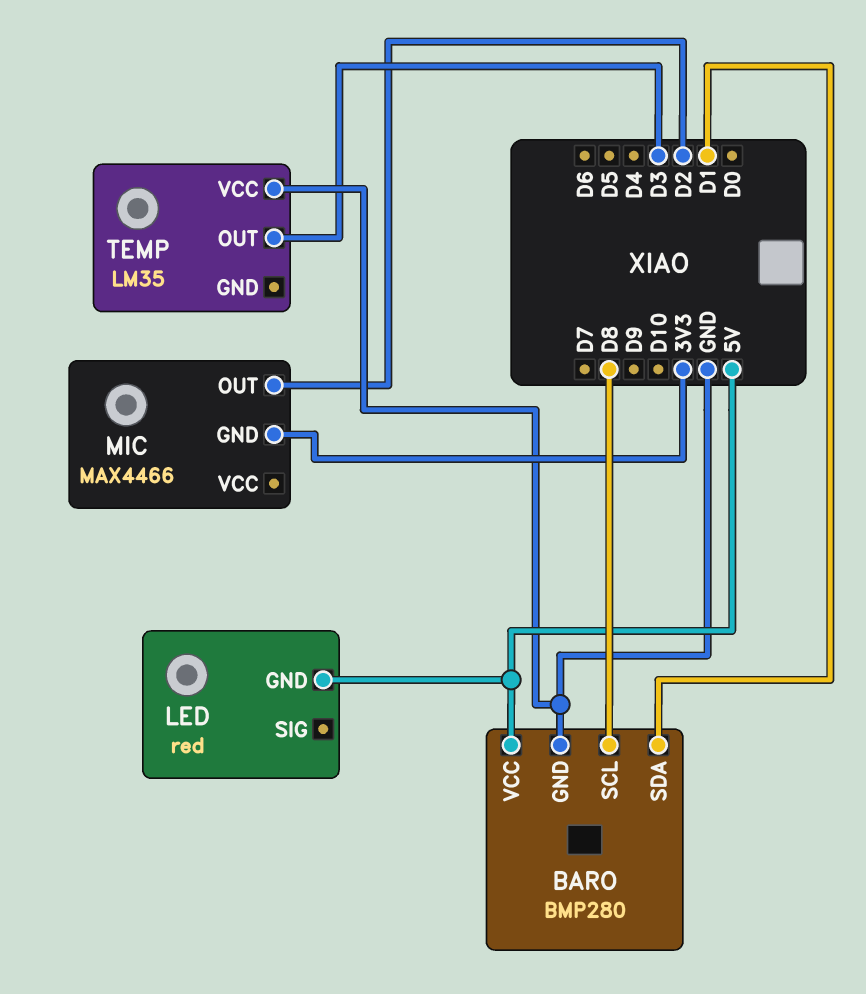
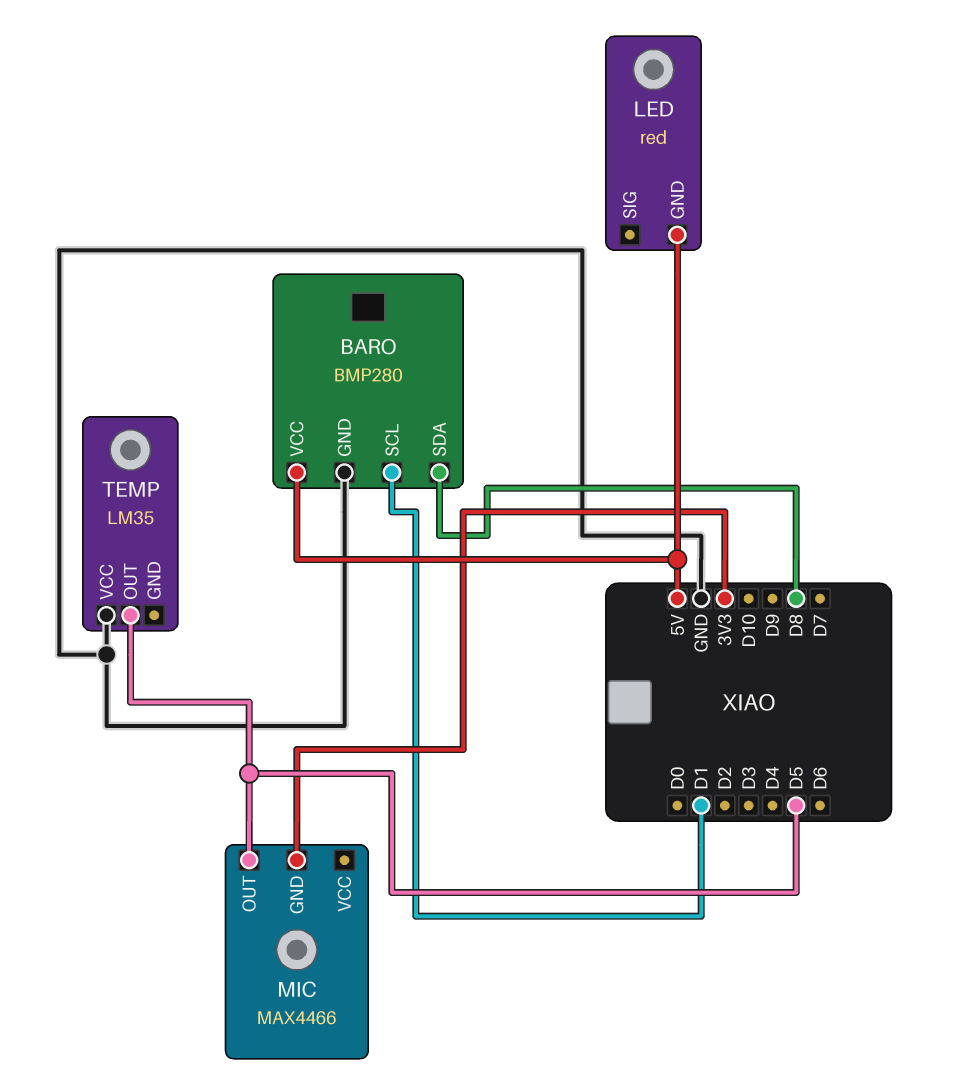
BARO pin SCL: D8 -> D1
BARO pin SDA: D1 -> D8
MIC pin OUT: D2 -> D5
TEMP pin OUT: D3 -> D5

